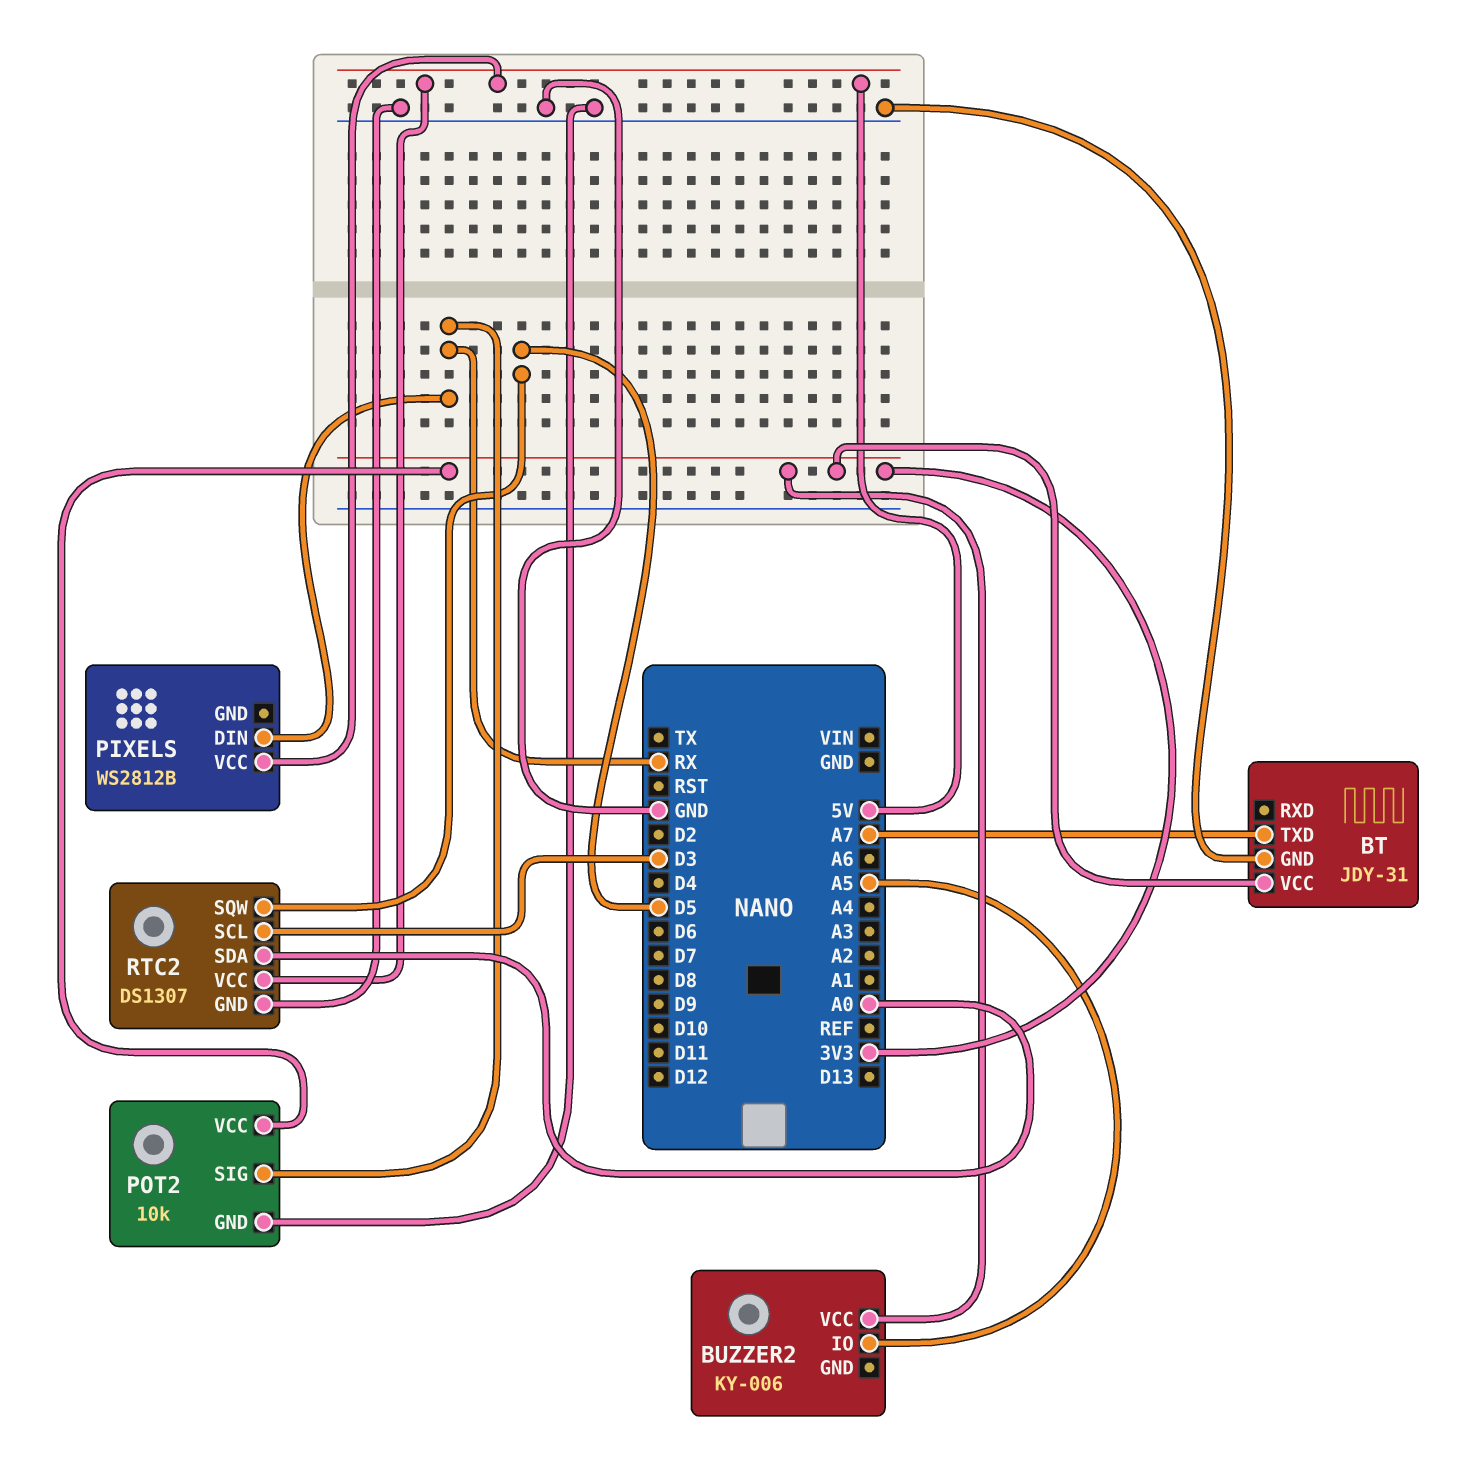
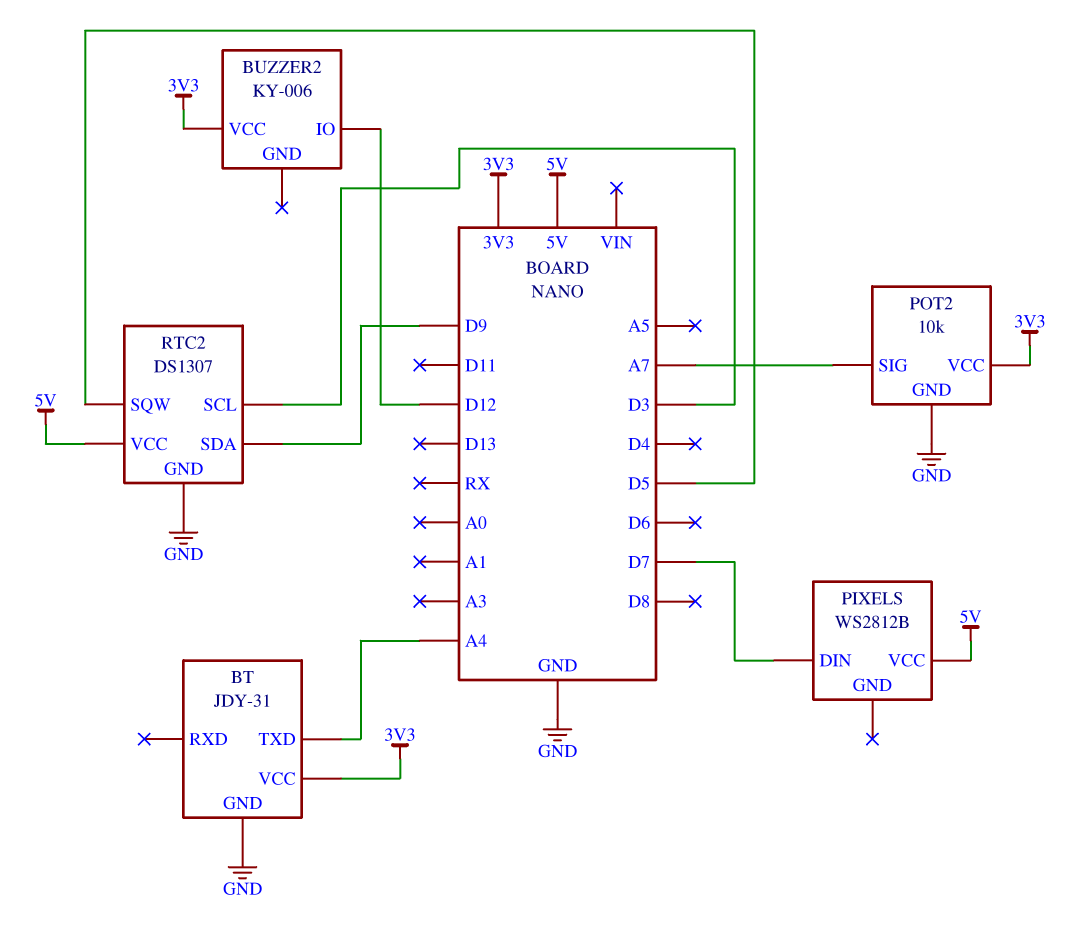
BT pin TXD: A7 -> A4
BUZZER2 pin IO: A5 -> D12
PIXELS pin DIN: RX -> D7
POT2 pin SIG: RX -> A7
RTC2 pin SDA: A0 -> D9

